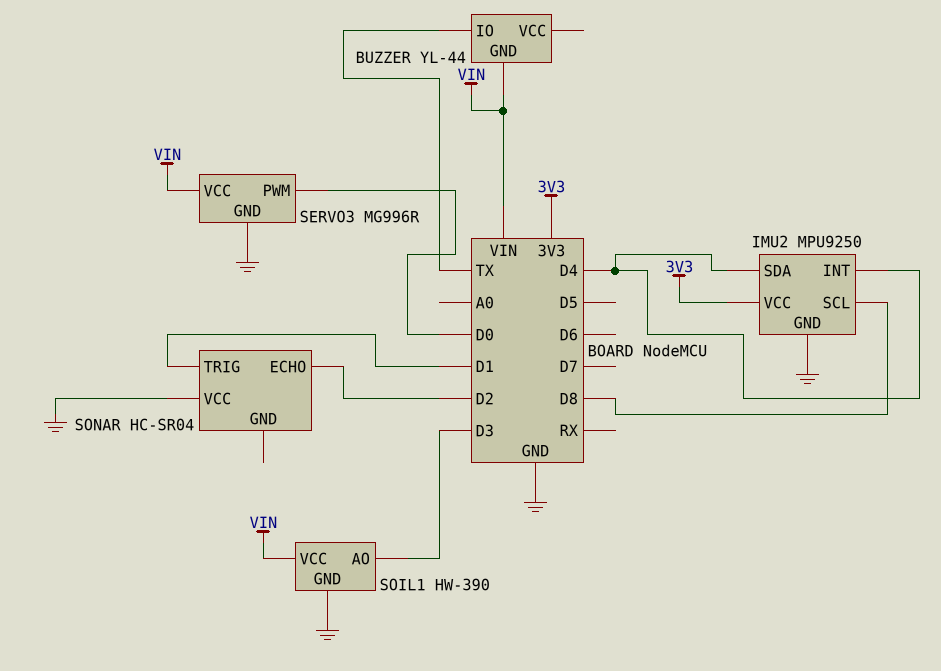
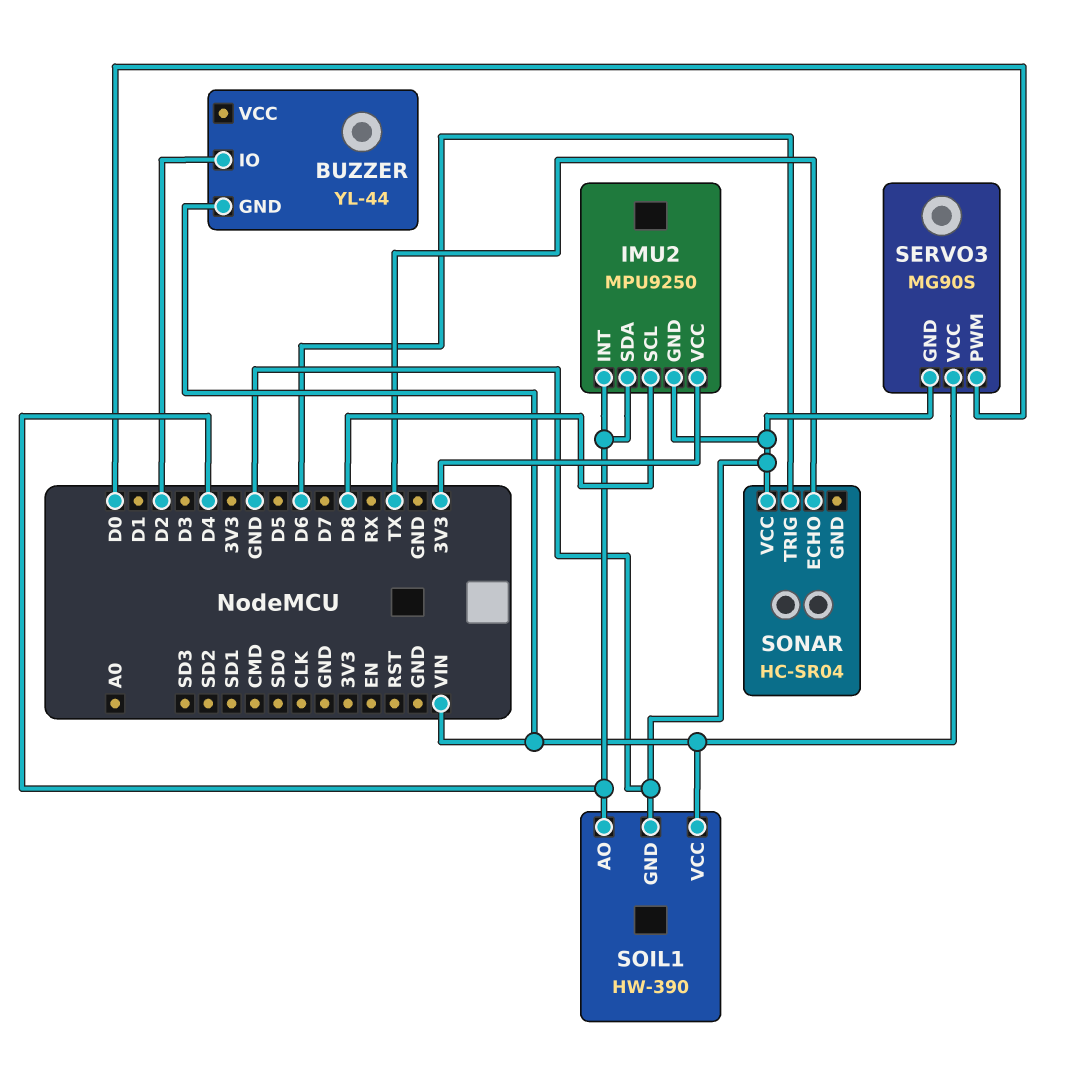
BUZZER pin IO: TX -> D2
SERVO3: MG996R -> MG90S
SOIL1 pin AO: D3 -> D4
SONAR pin ECHO: D2 -> TX
SONAR pin TRIG: D1 -> D6

